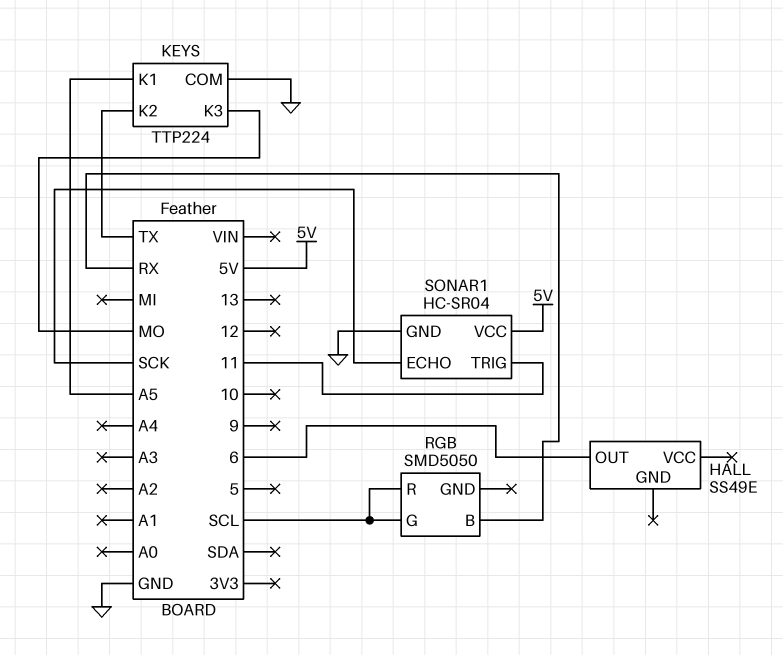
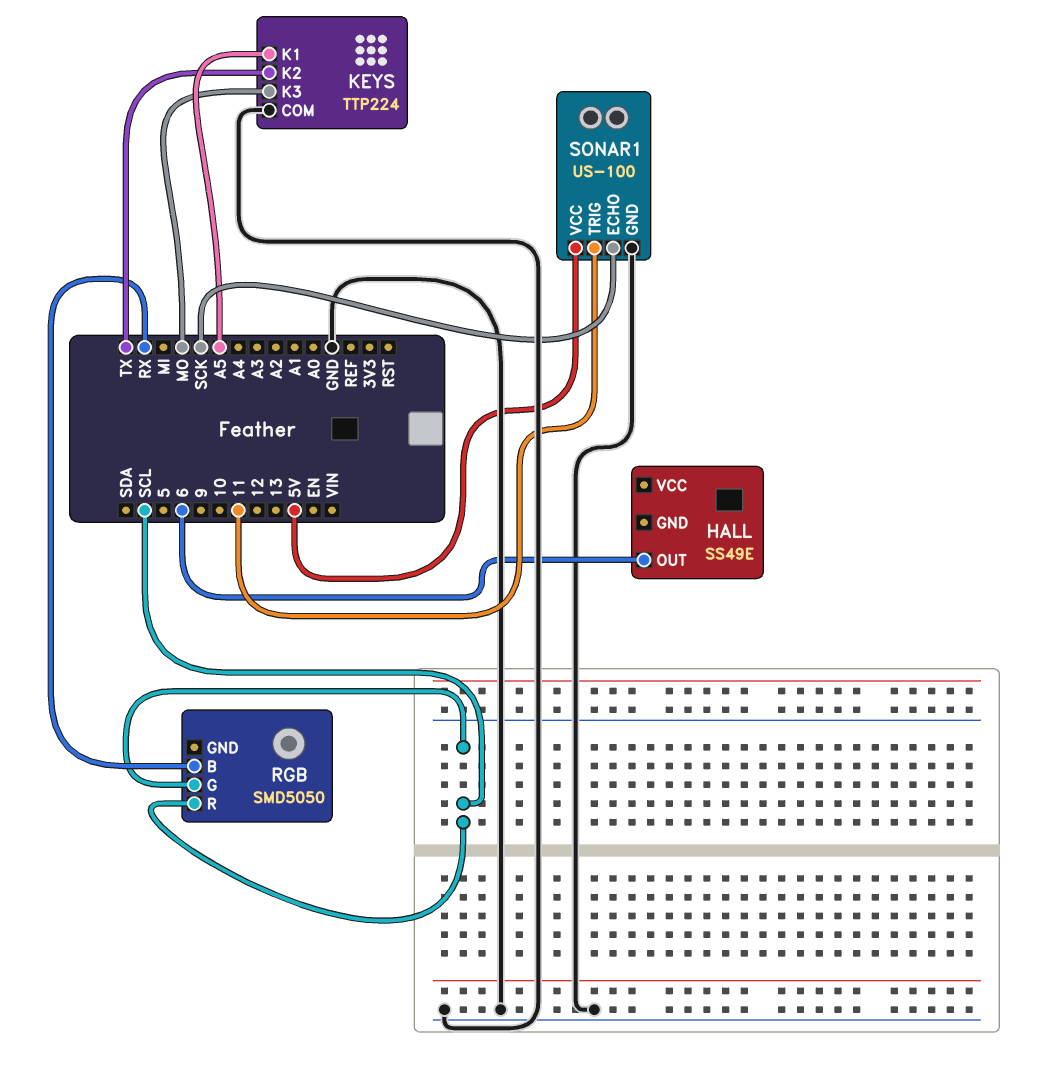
SONAR1: HC-SR04 -> US-100

